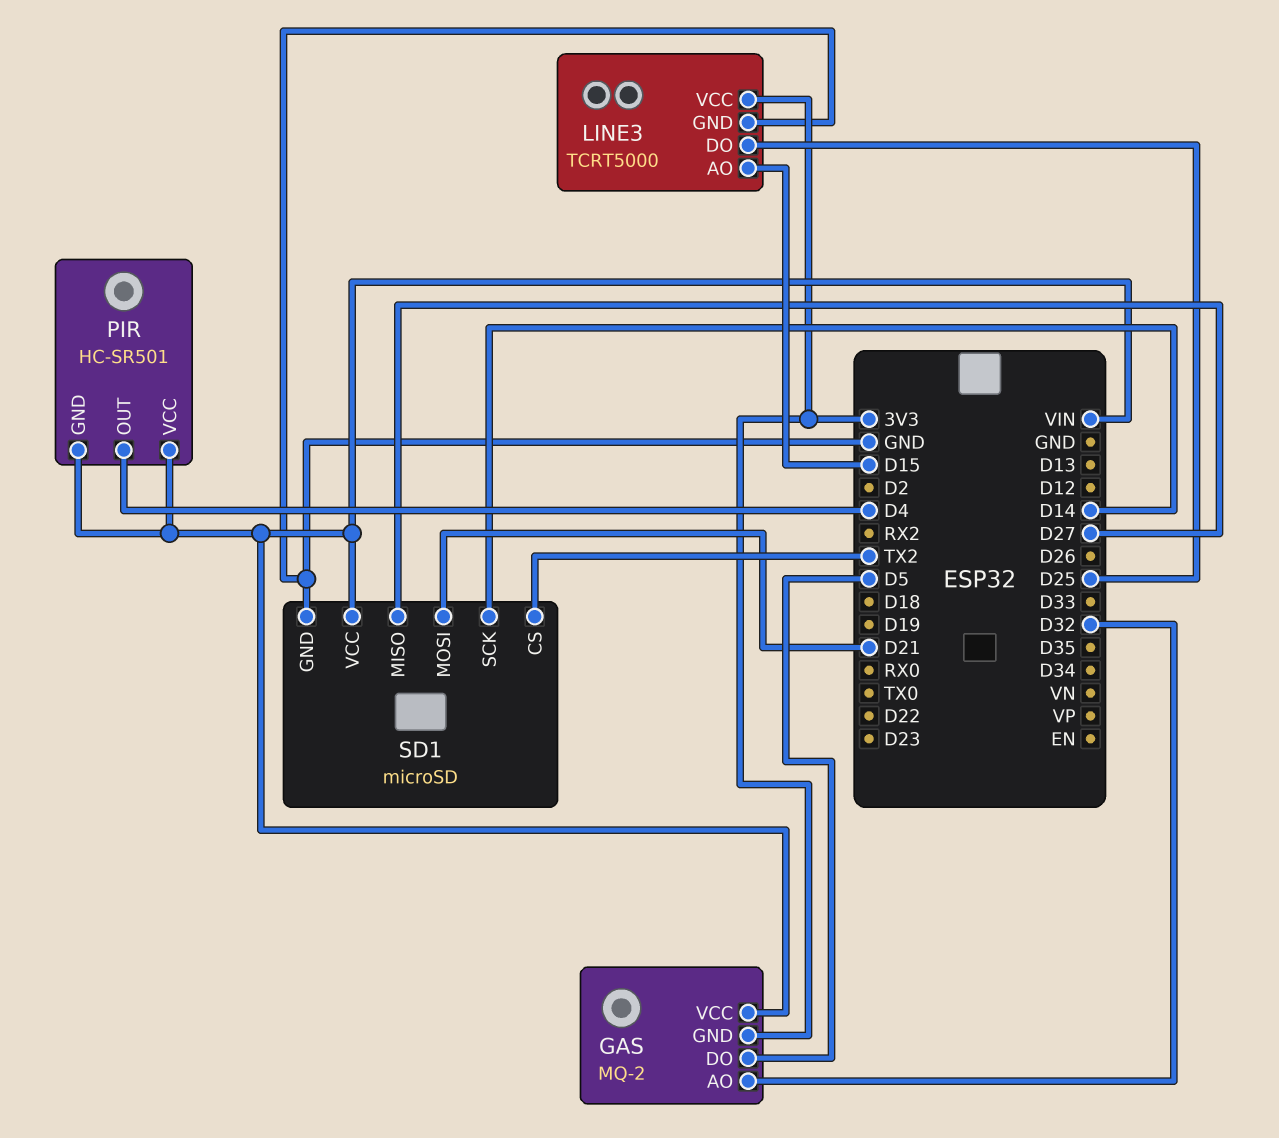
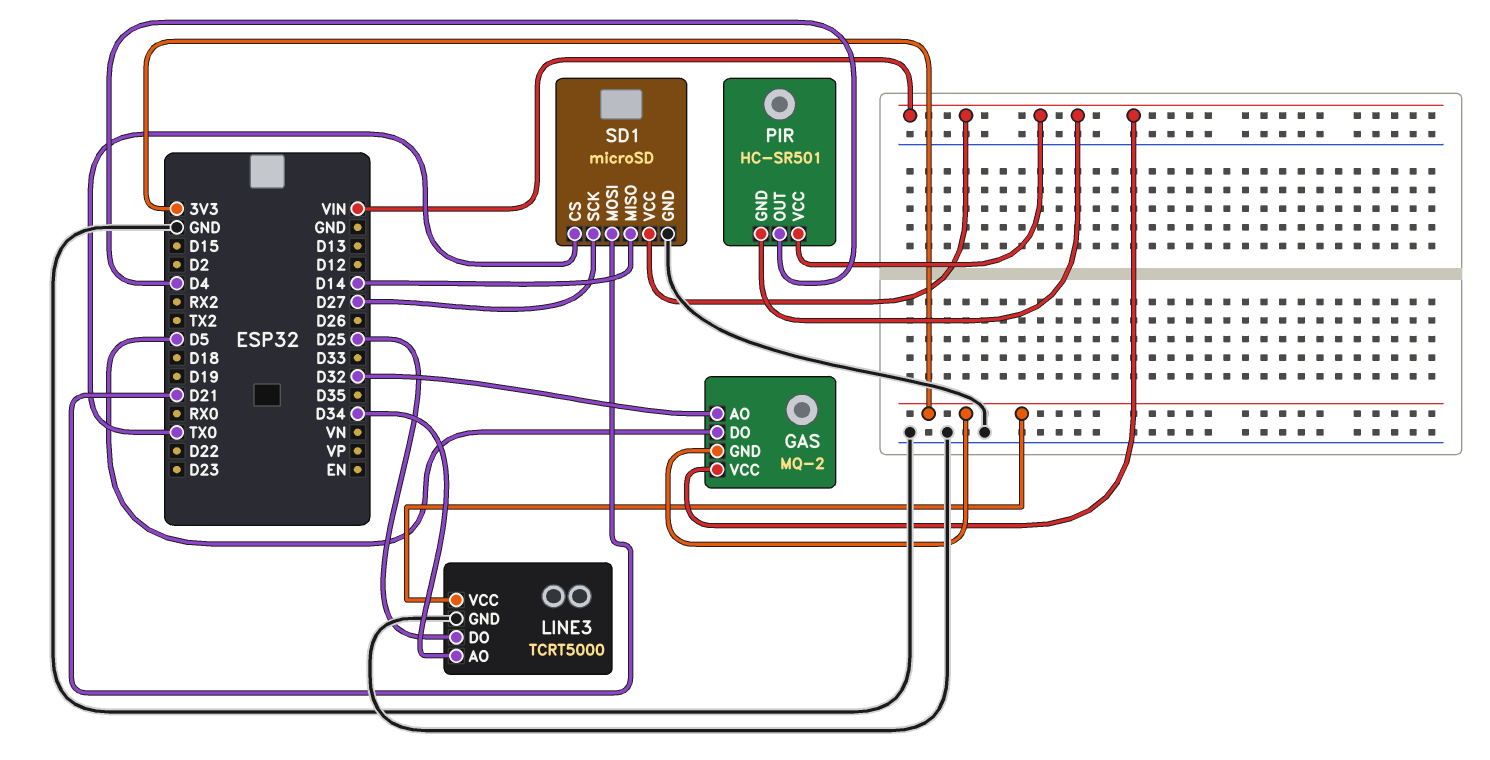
LINE3 pin AO: D15 -> D34
SD1 pin CS: TX2 -> TX0
SD1 pin MISO: D27 -> D14
SD1 pin SCK: D14 -> D27

